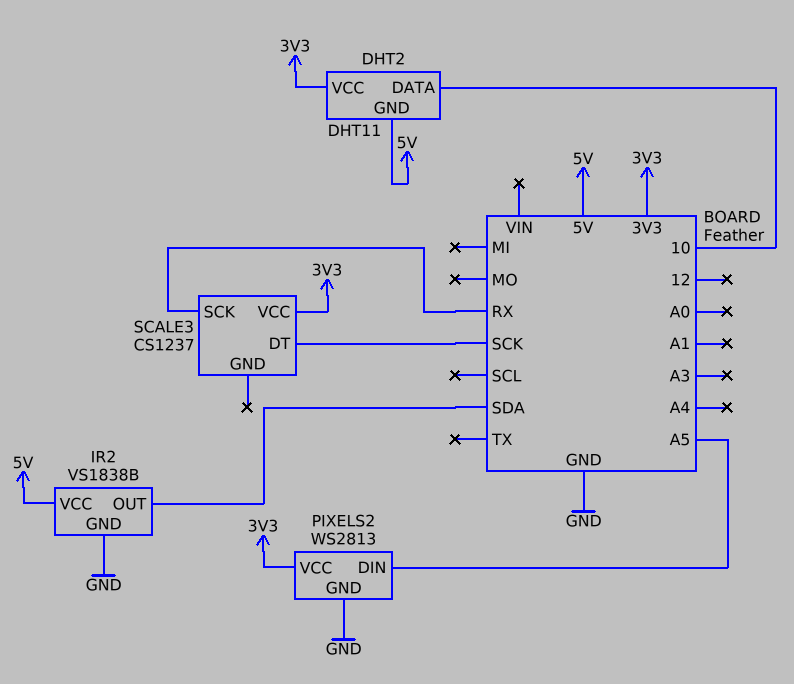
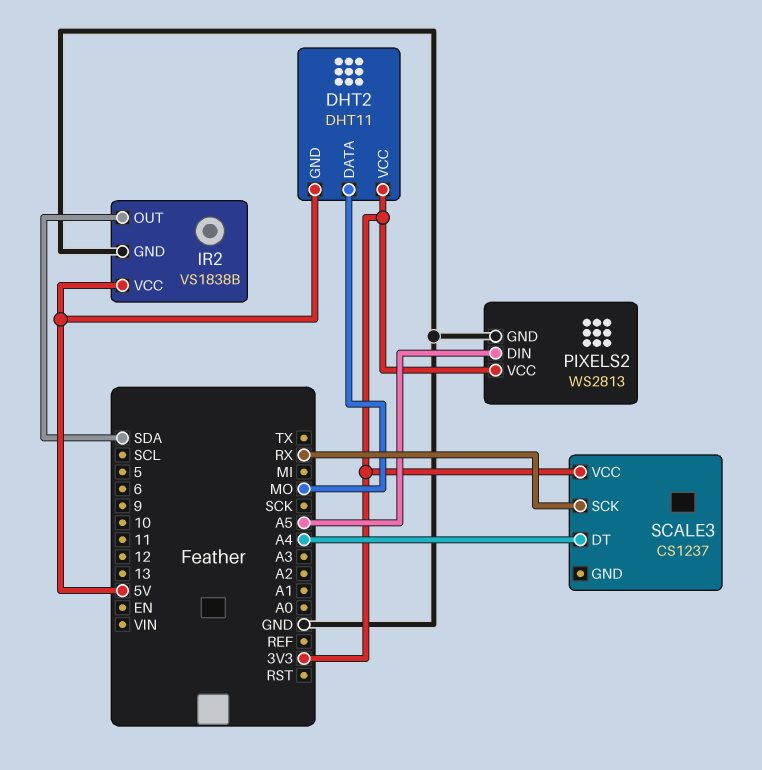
DHT2 pin DATA: 10 -> MO
SCALE3 pin DT: SCK -> A4

